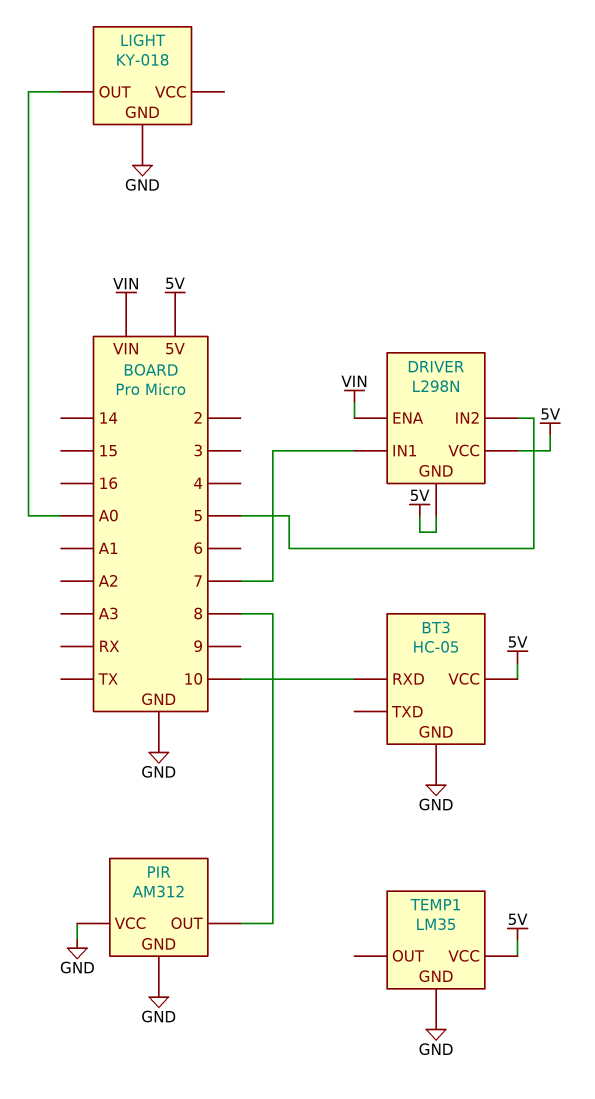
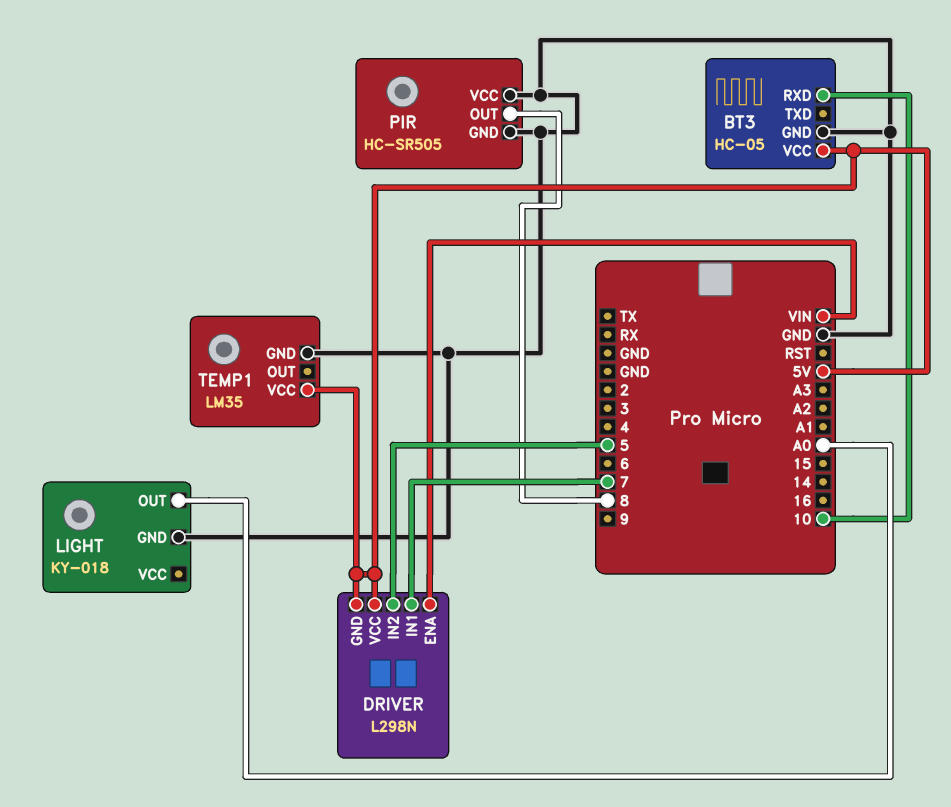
PIR: AM312 -> HC-SR505

